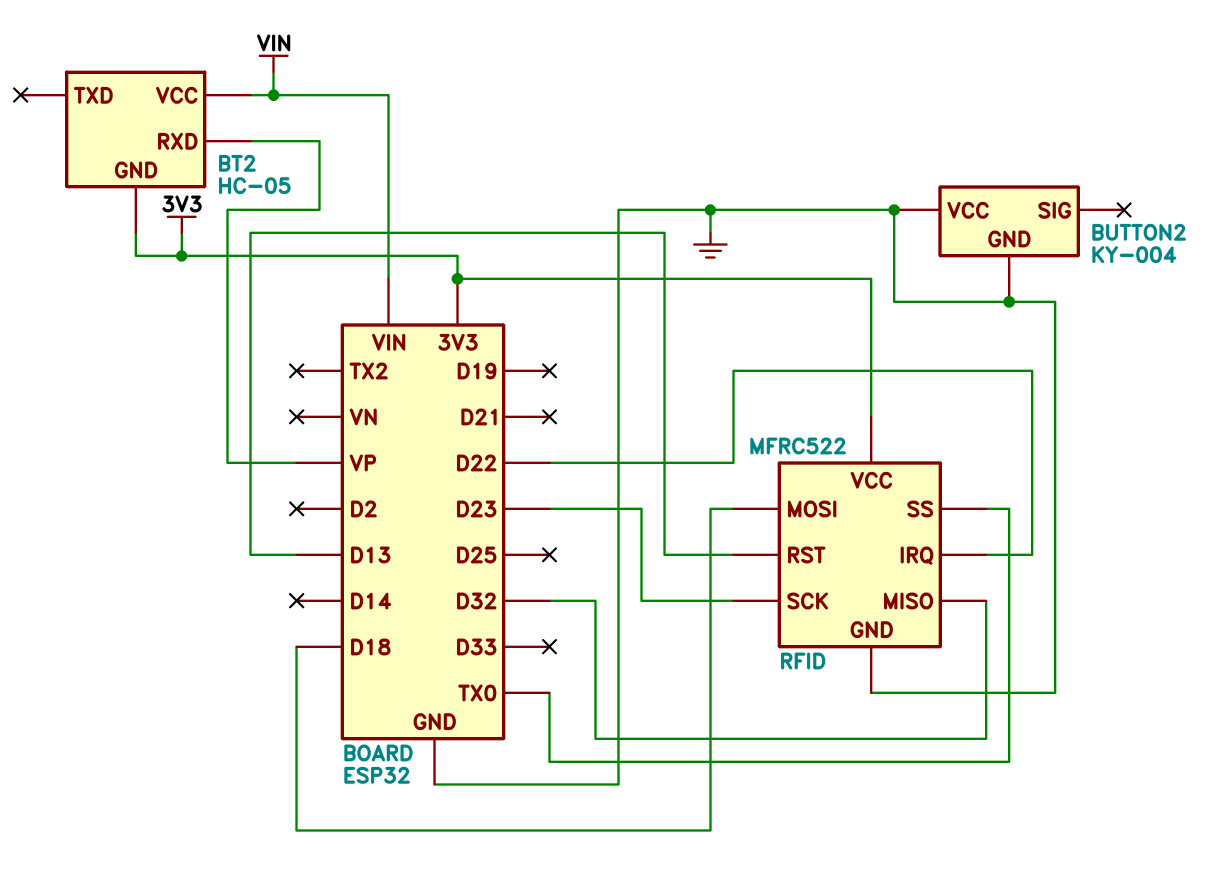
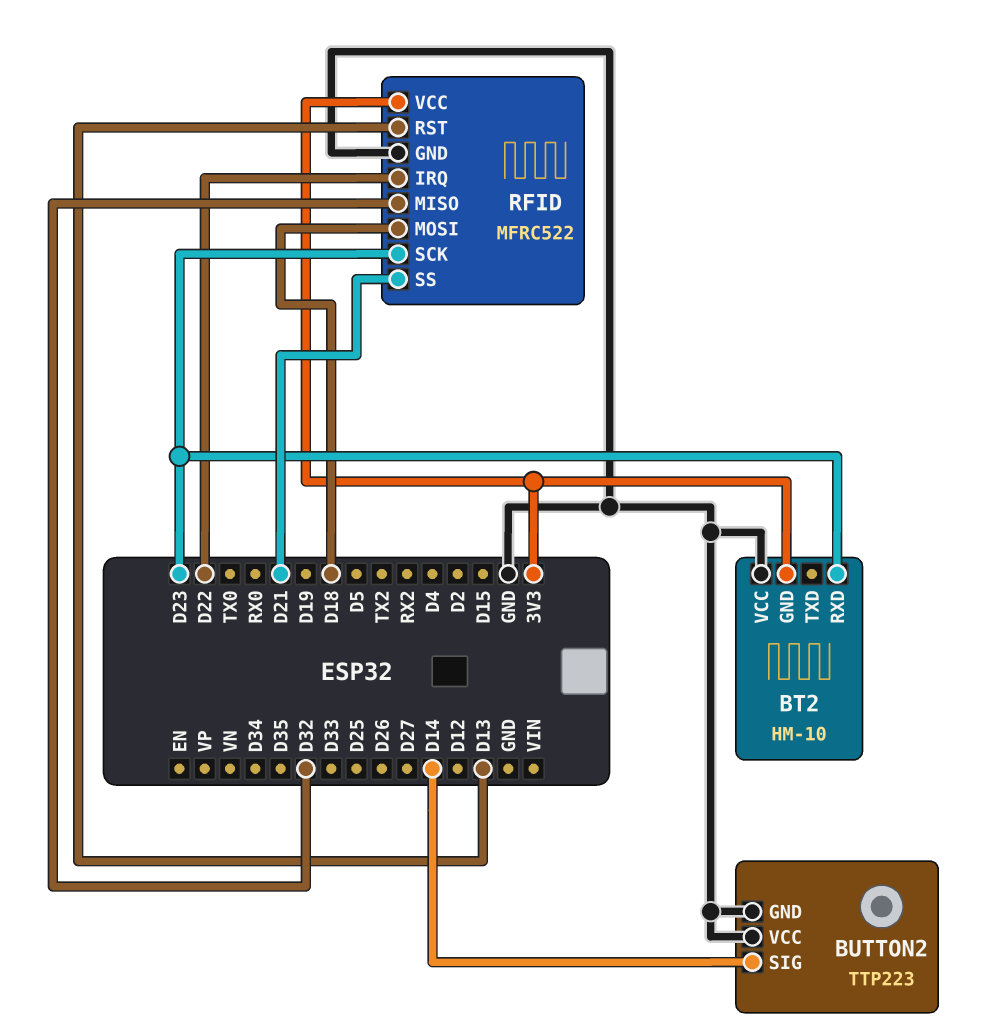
BT2: HC-05 -> HM-10
BT2 pin RXD: VP -> D23
BT2 pin VCC: VIN -> GND
BUTTON2: KY-004 -> TTP223
BUTTON2 pin SIG: none -> D14
RFID pin SS: TX0 -> D21

